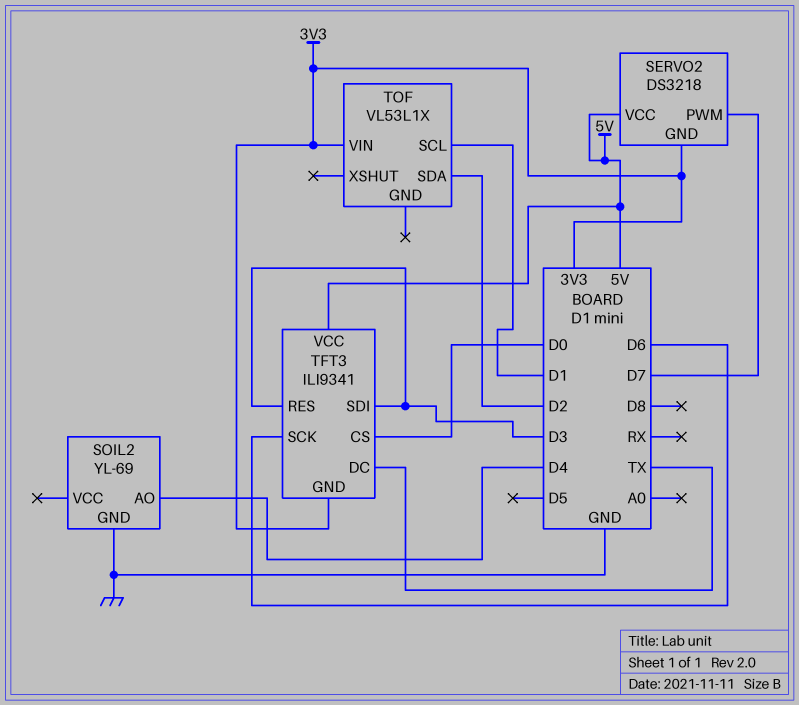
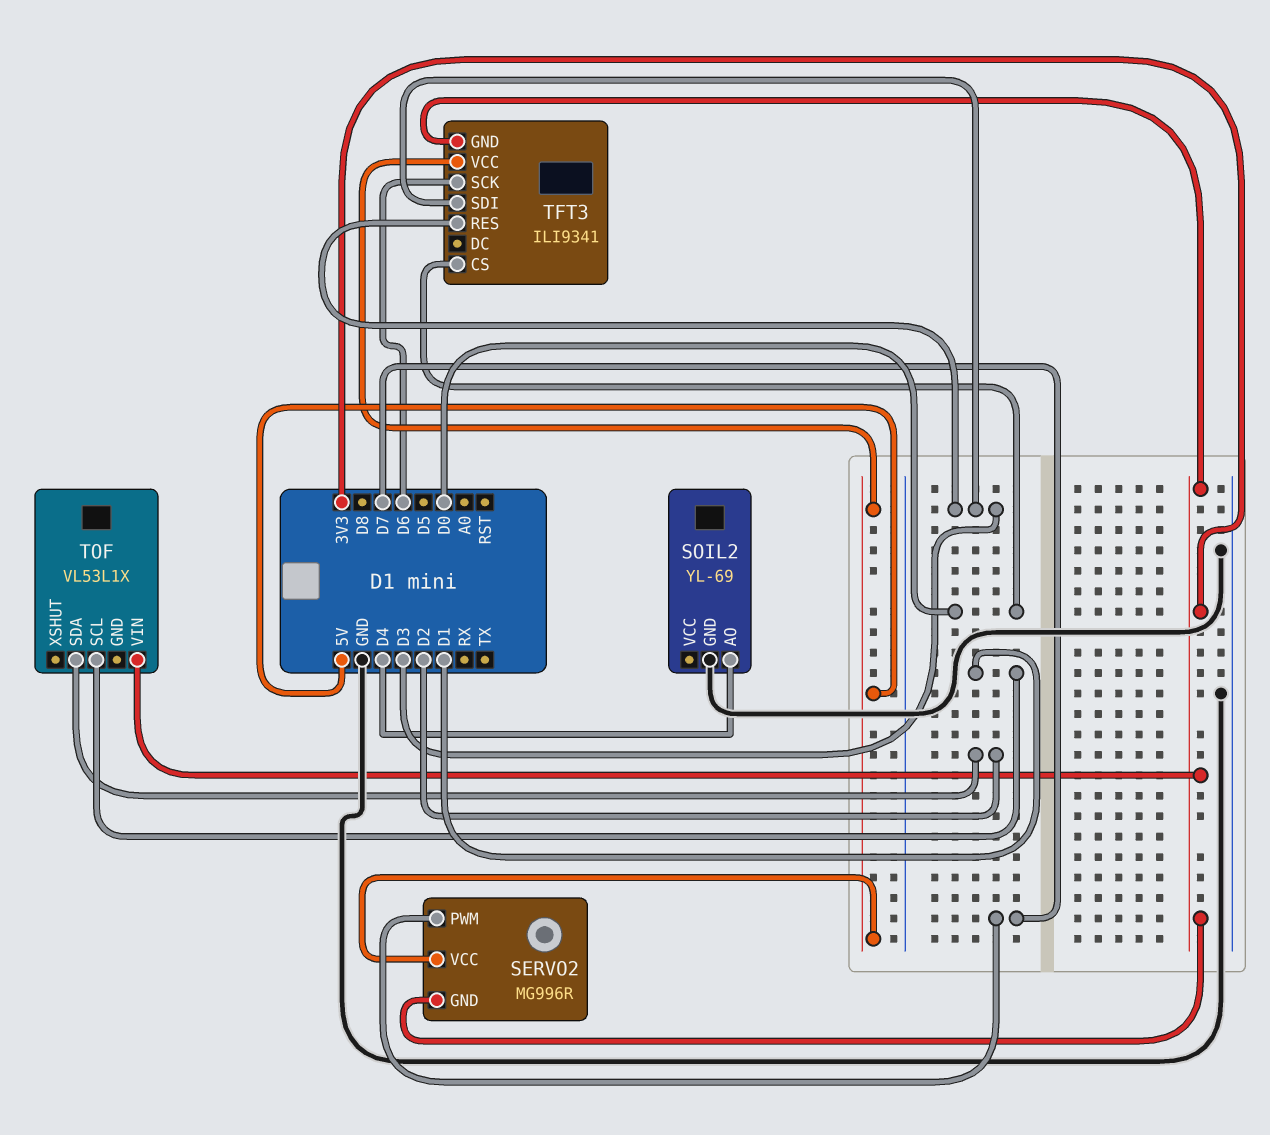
SERVO2: DS3218 -> MG996R
TFT3 pin DC: TX -> none

